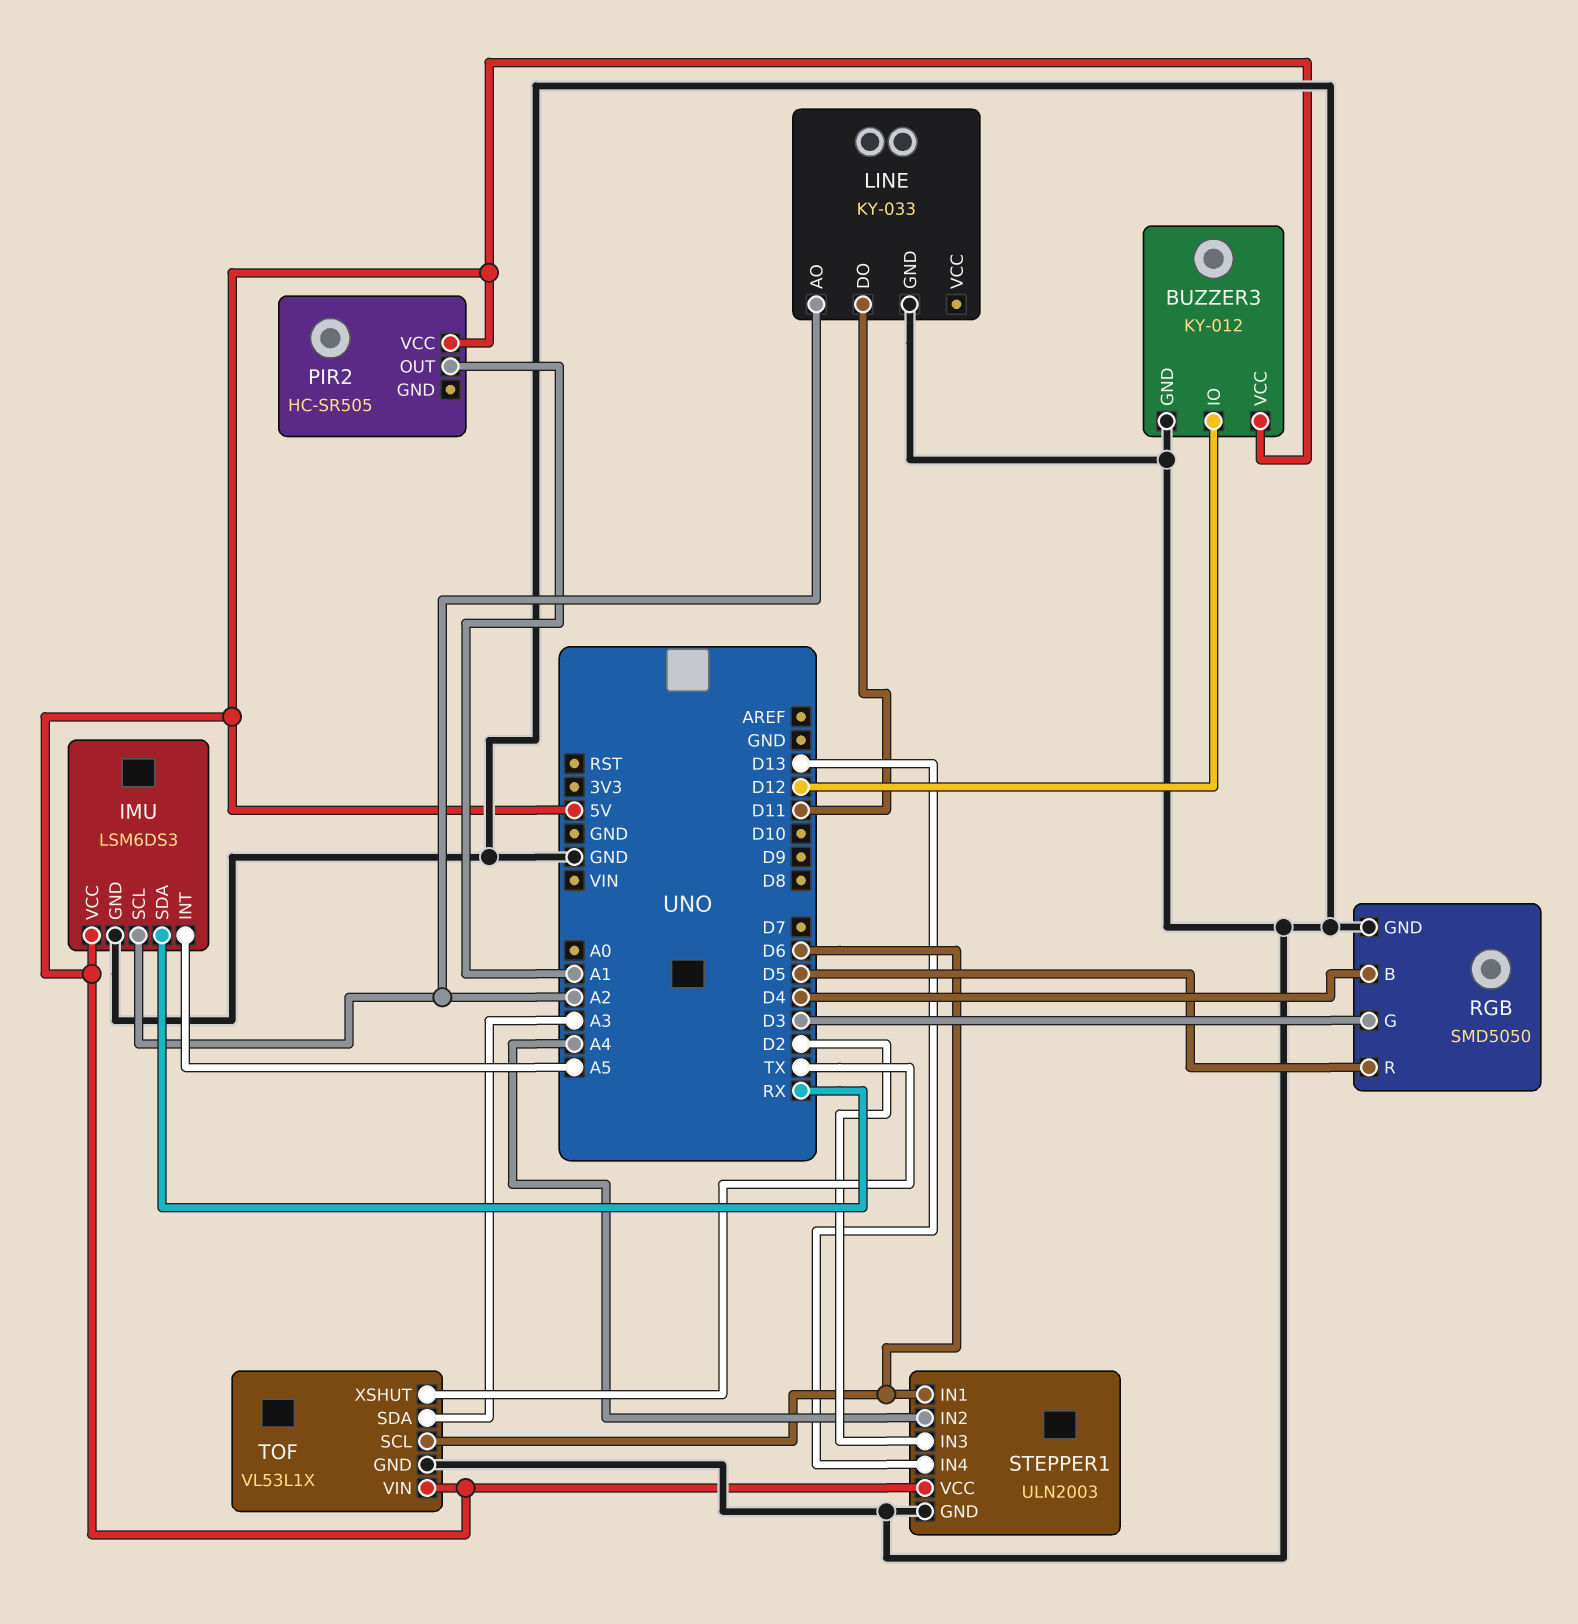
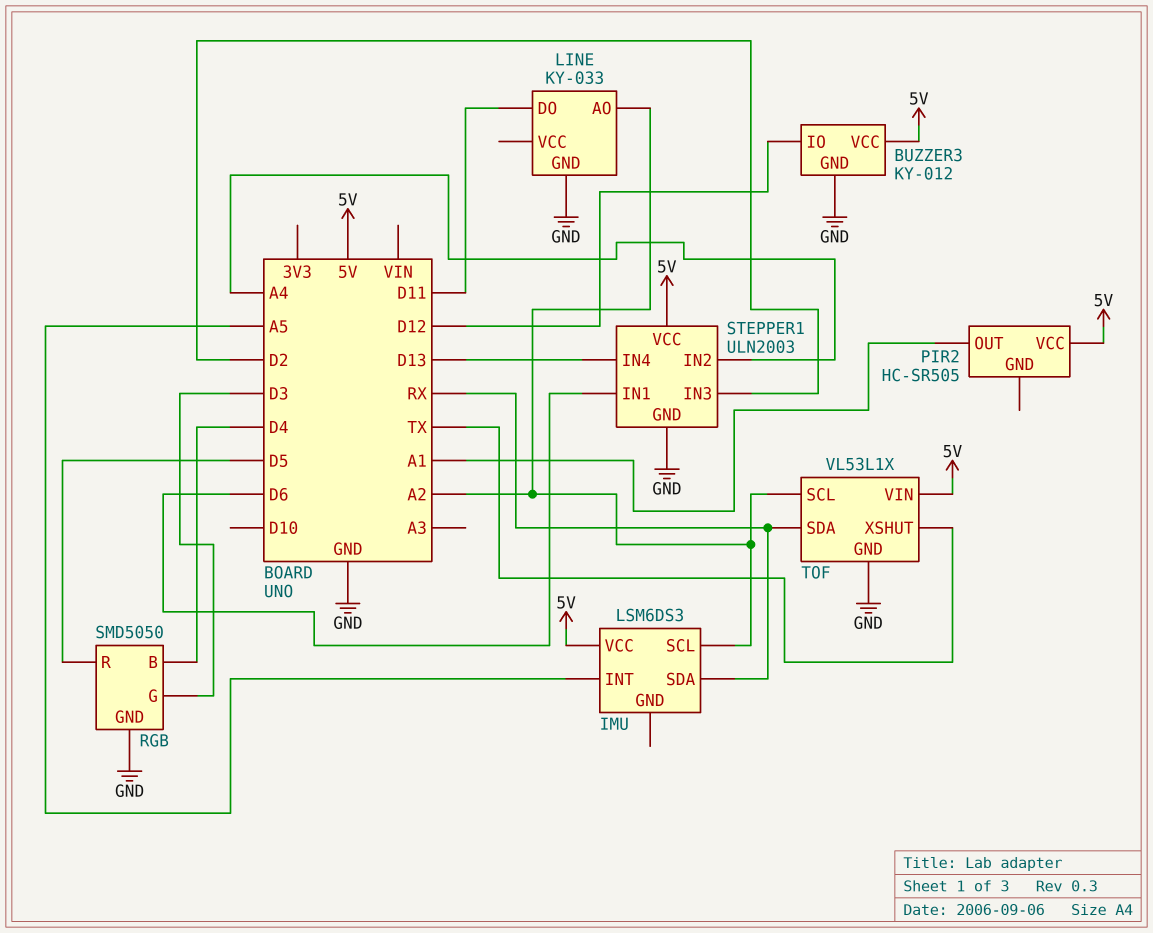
IMU pin GND: GND -> none
TOF pin SCL: D6 -> A2
TOF pin SDA: A3 -> RX

